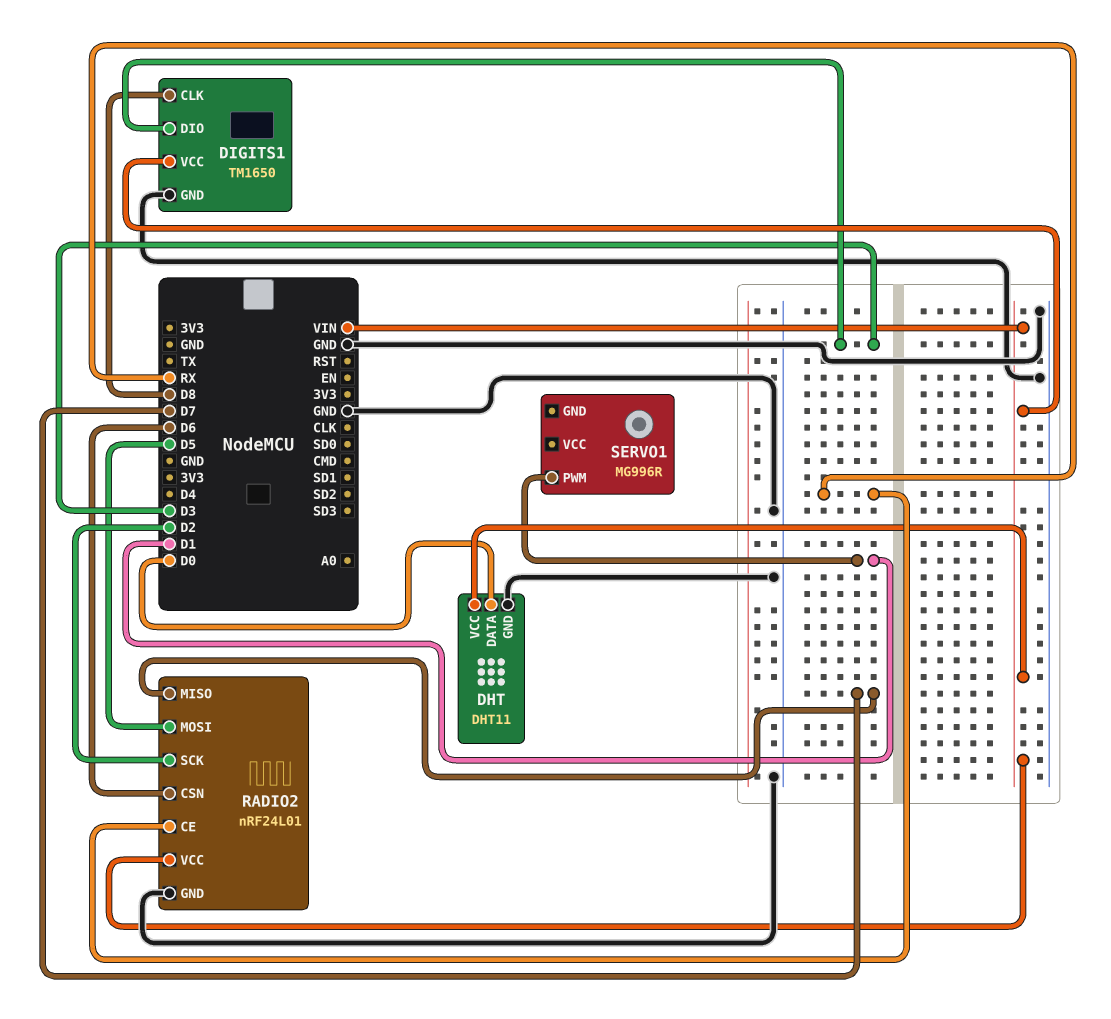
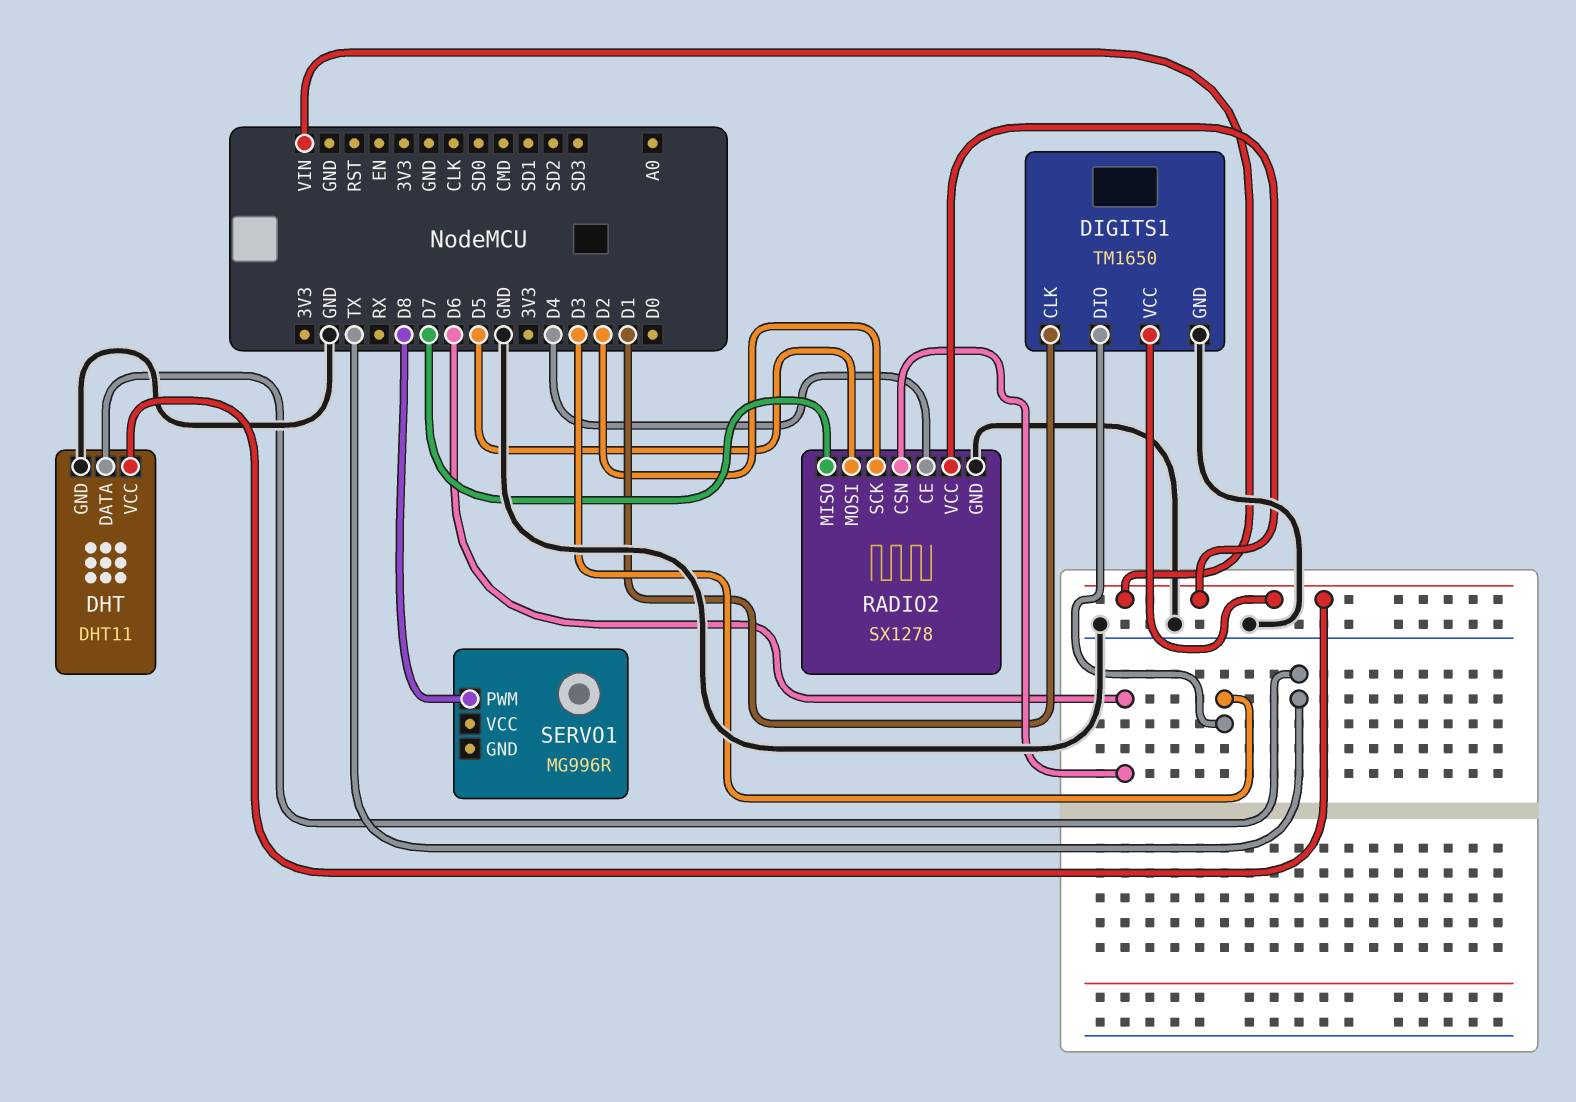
DHT pin DATA: D0 -> TX
DIGITS1 pin CLK: D8 -> D1
RADIO2: nRF24L01 -> SX1278
RADIO2 pin CE: RX -> D4
SERVO1 pin PWM: D1 -> D8

